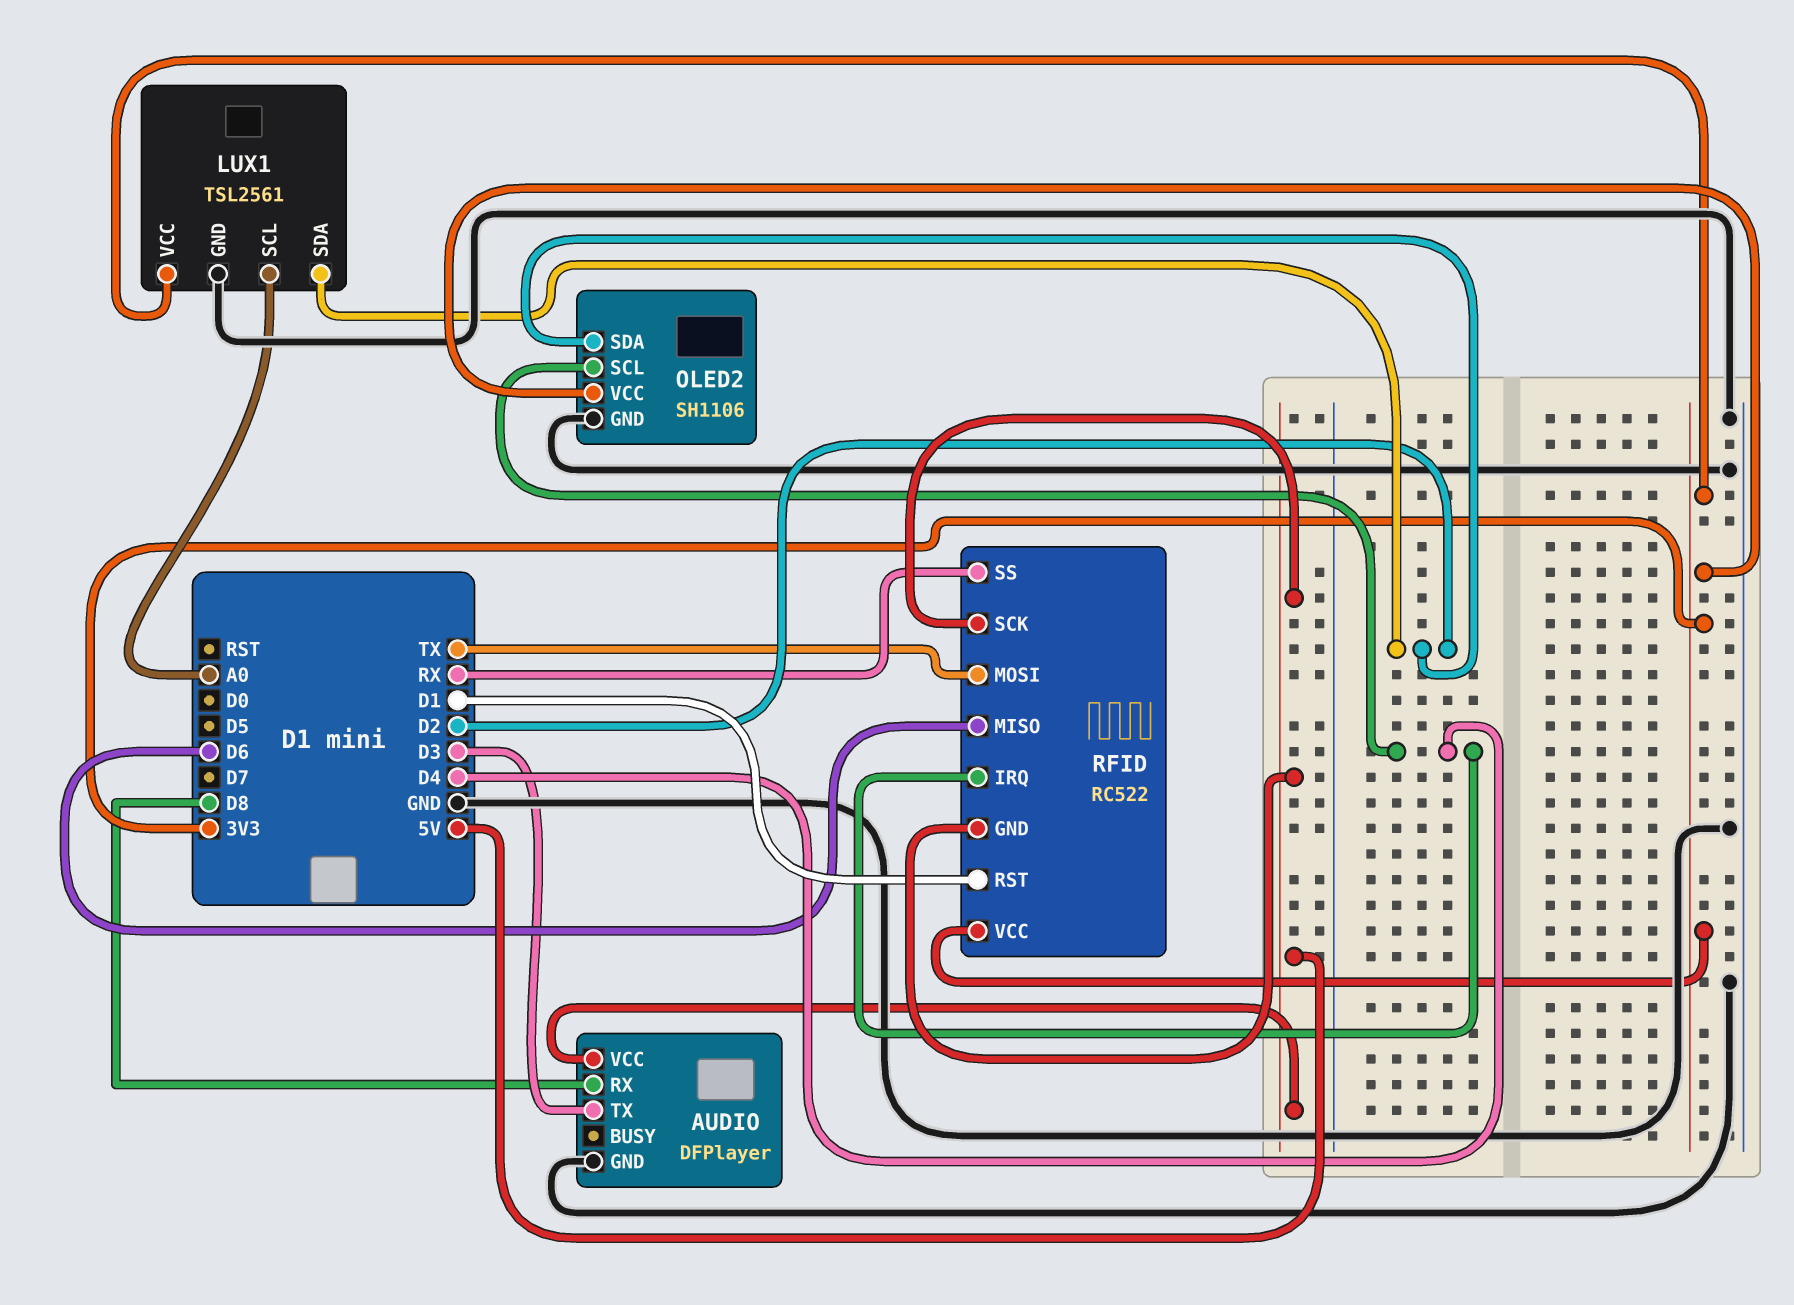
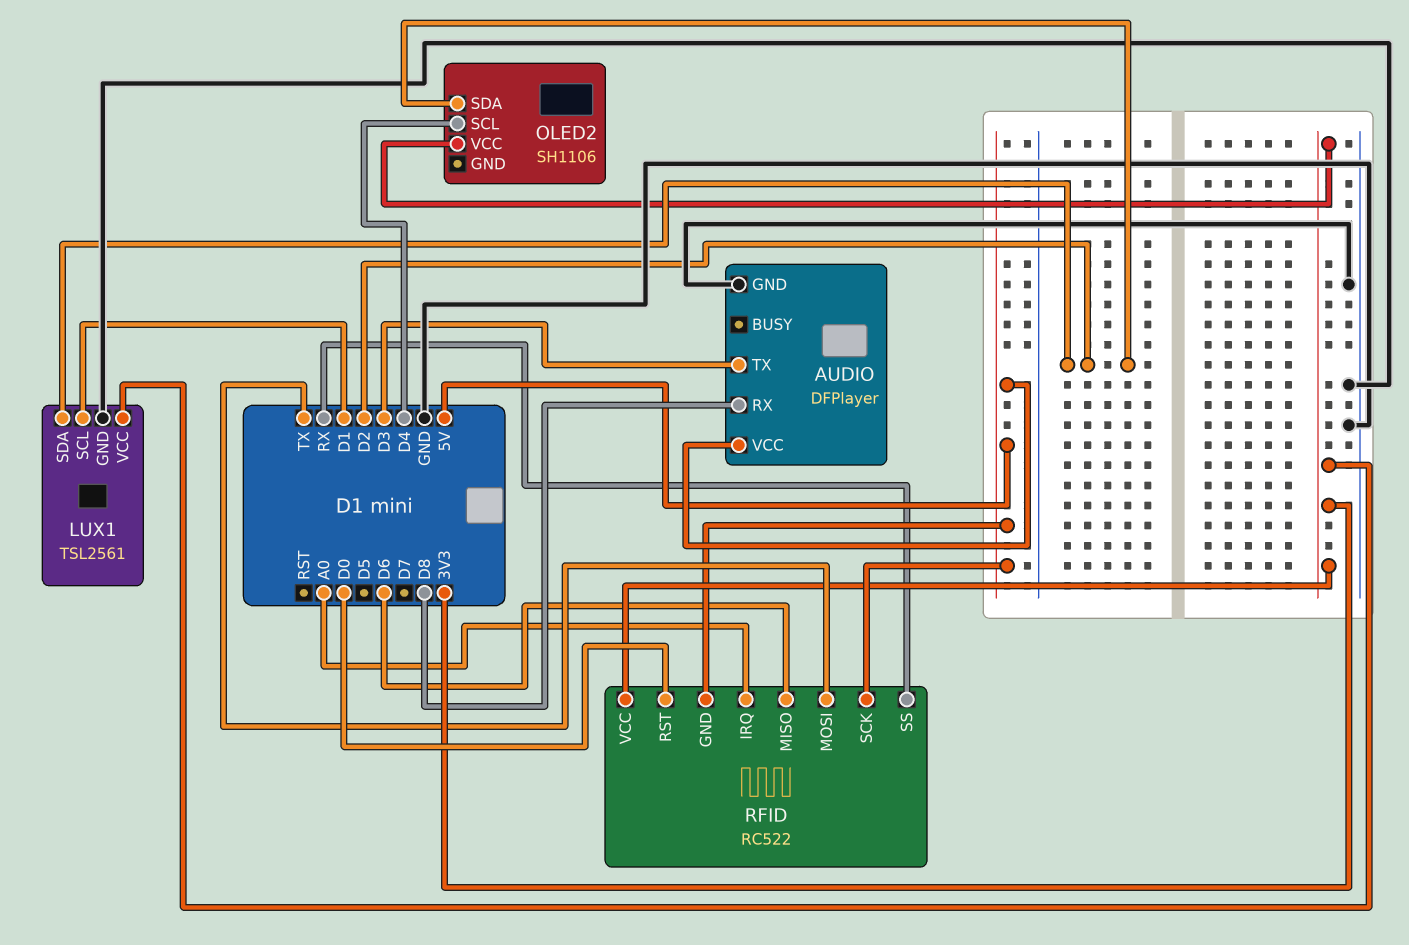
LUX1 pin SCL: A0 -> D1
OLED2 pin GND: GND -> none
RFID pin IRQ: D4 -> A0
RFID pin RST: D1 -> D0

